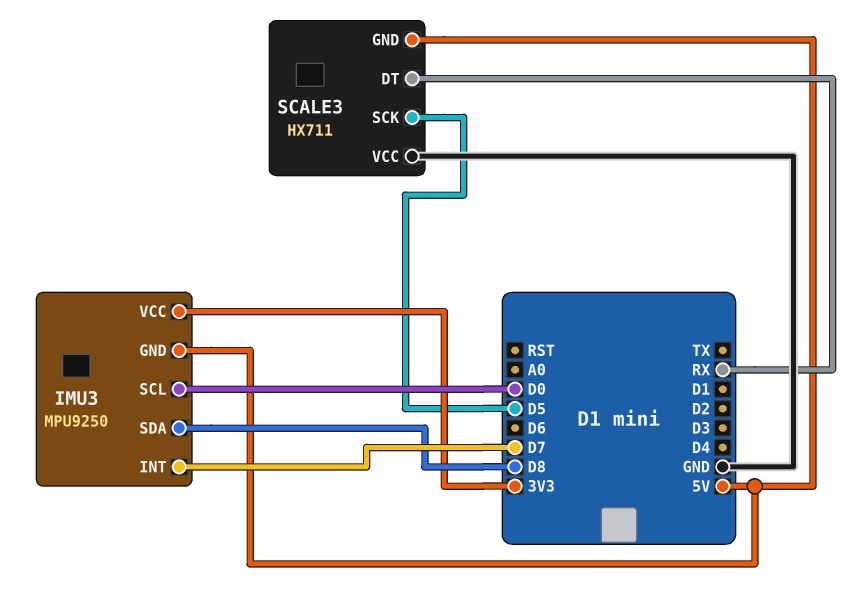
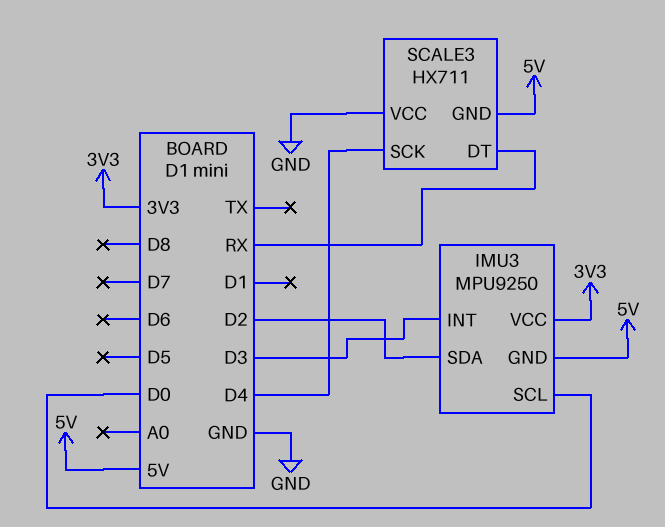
IMU3 pin INT: D7 -> D3
IMU3 pin SDA: D8 -> D2
SCALE3 pin SCK: D5 -> D4

